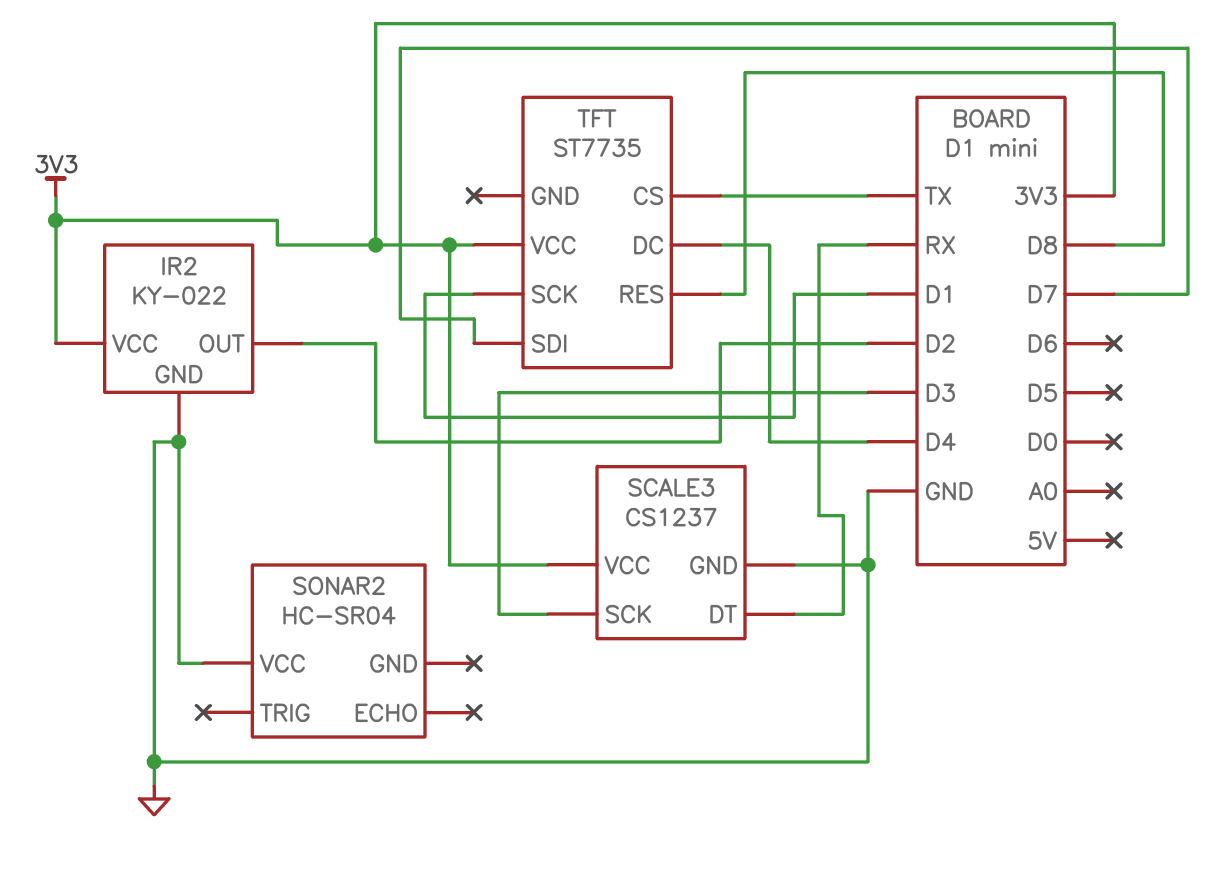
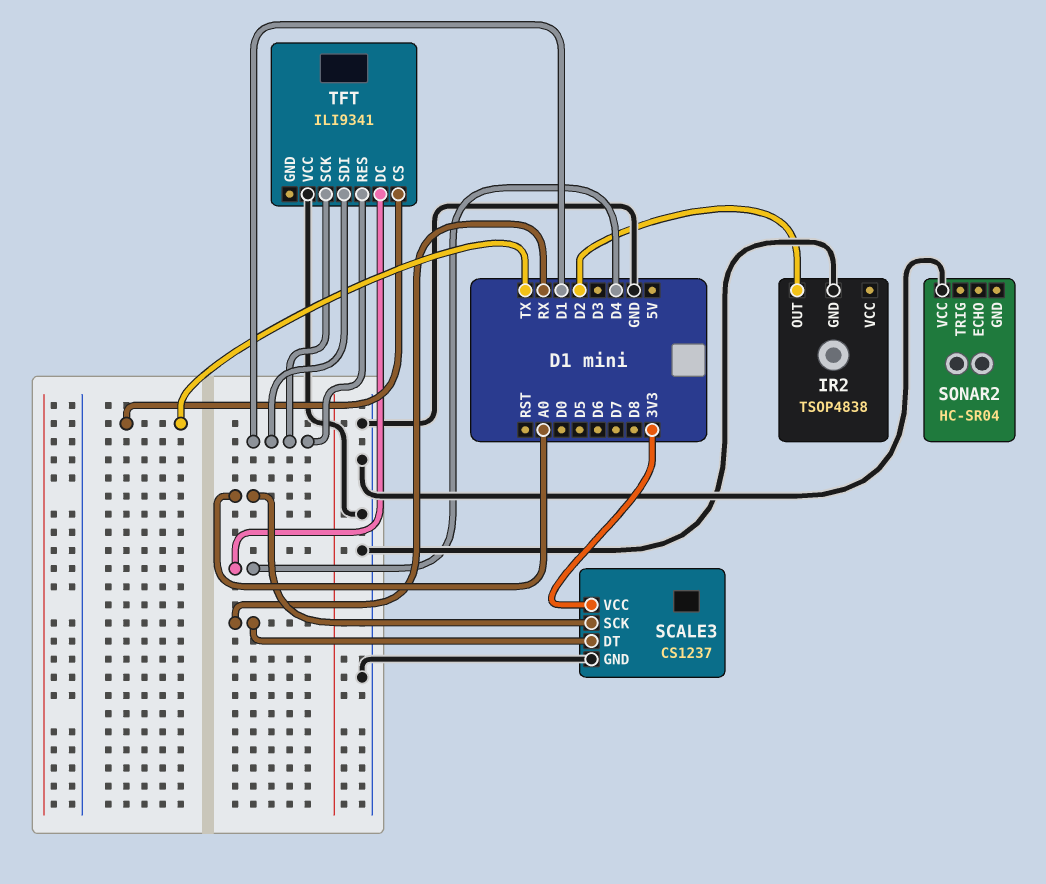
IR2: KY-022 -> TSOP4838
IR2 pin VCC: 3V3 -> none
SCALE3 pin SCK: D3 -> A0
TFT: ST7735 -> ILI9341
TFT pin RES: D8 -> D1
TFT pin SDI: D7 -> D1
TFT pin VCC: 3V3 -> GND

